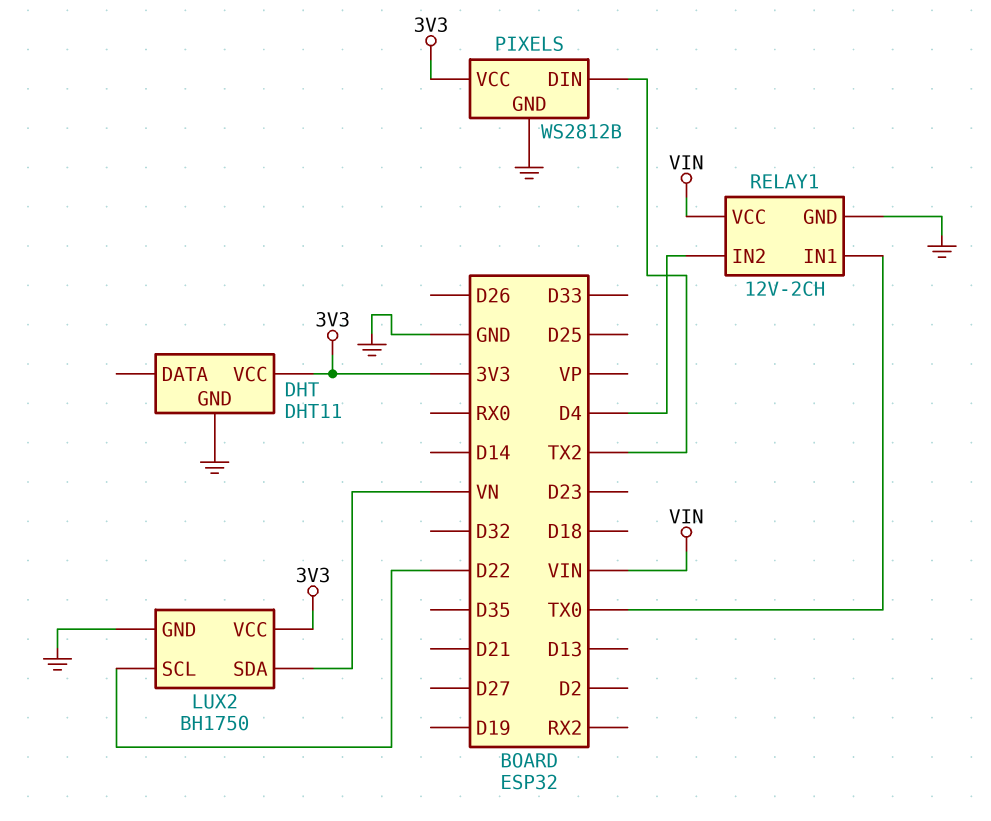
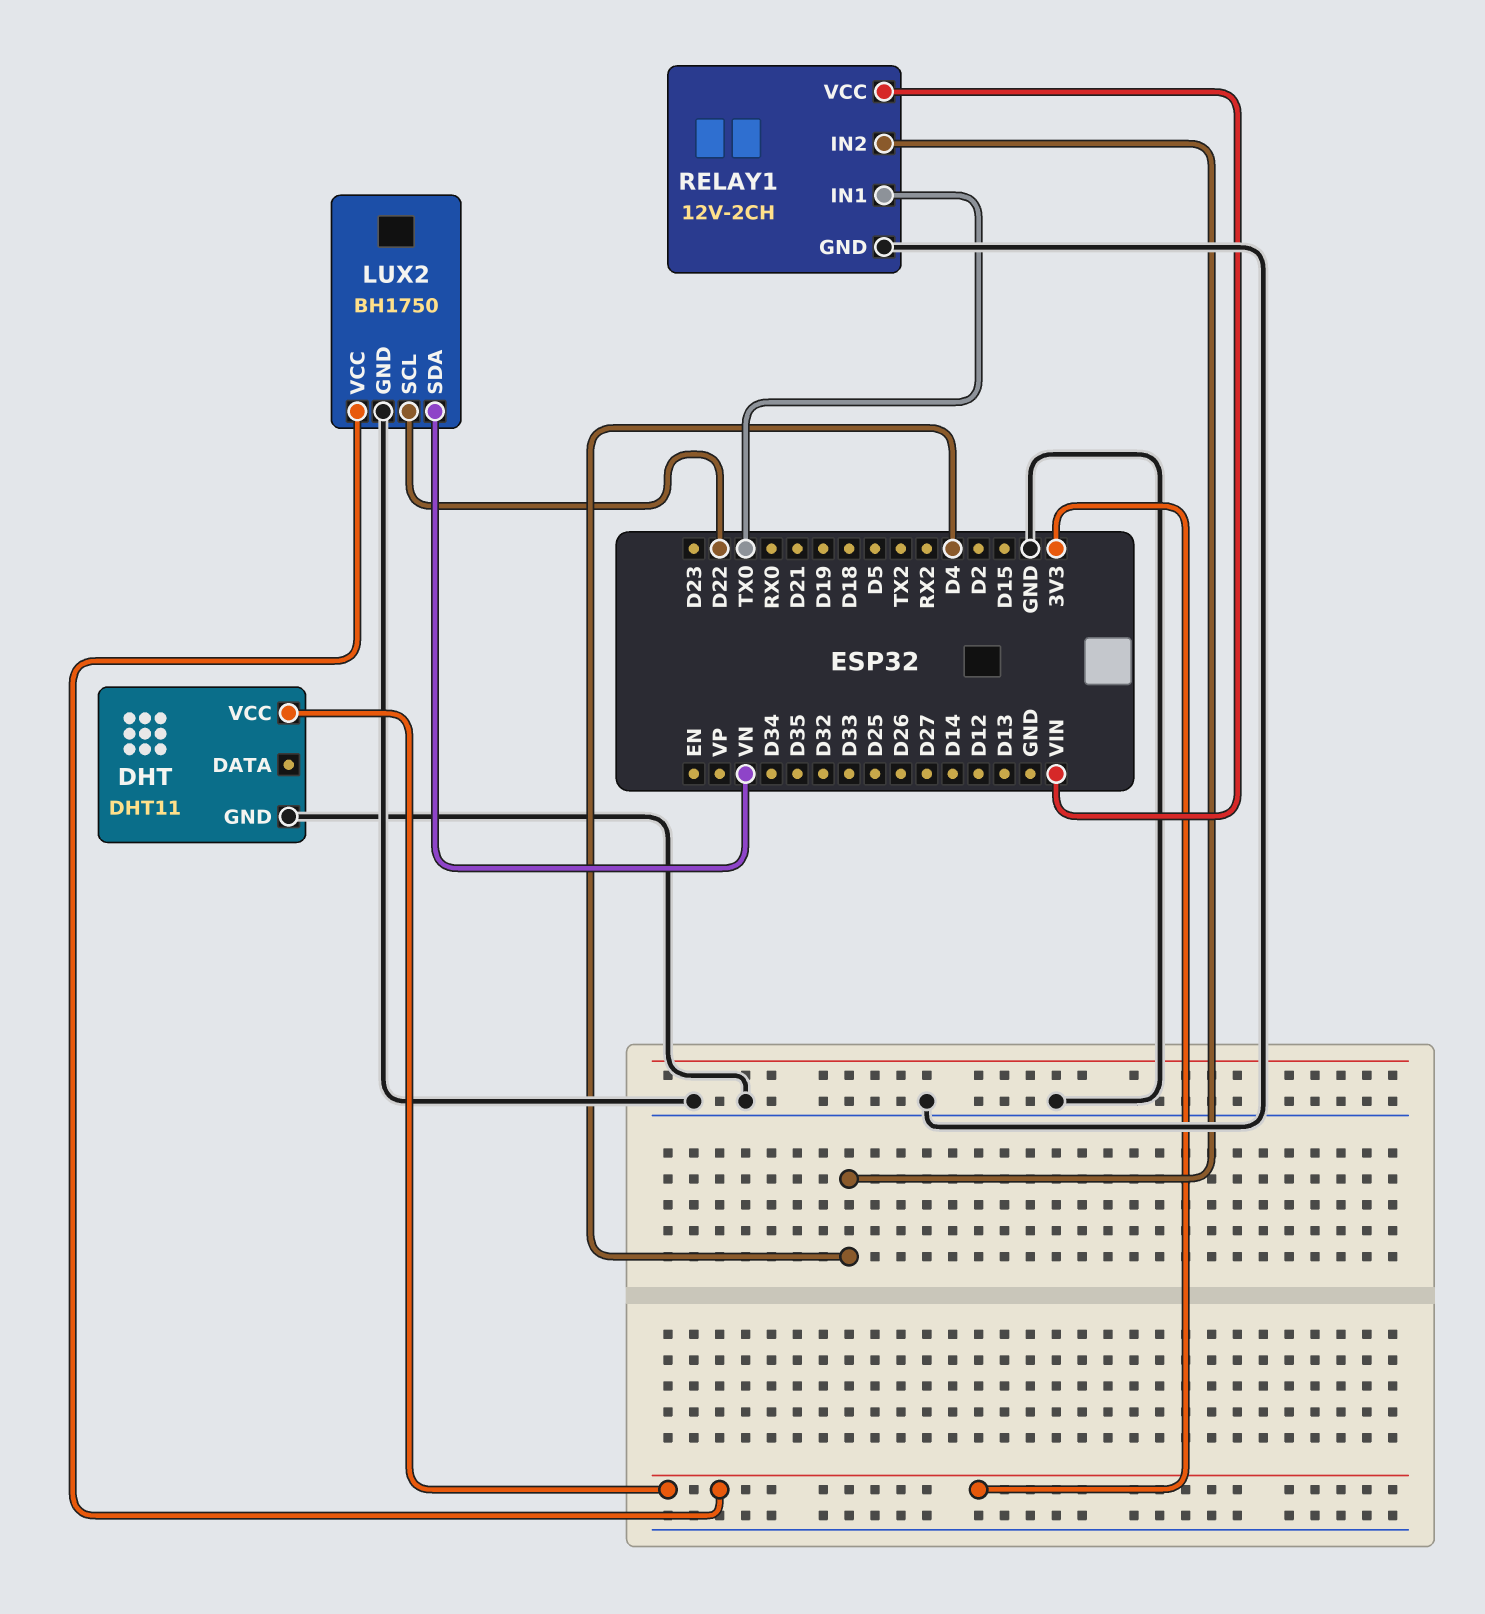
PIXELS: WS2812B -> none
PIXELS pin DIN: TX2 -> none
PIXELS pin GND: GND -> none
PIXELS pin VCC: 3V3 -> none

